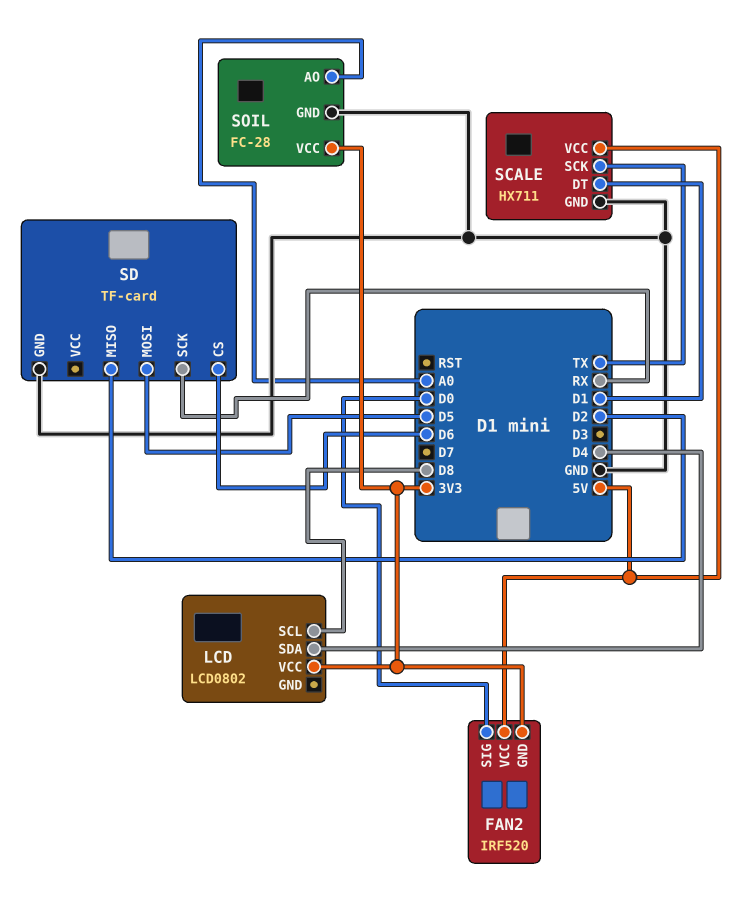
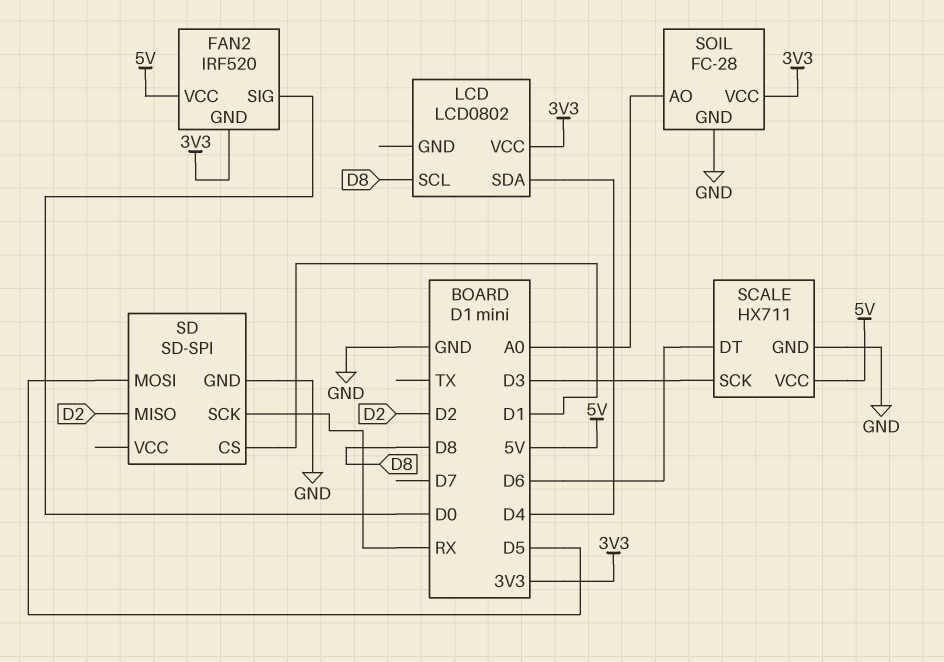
SCALE pin DT: D1 -> D6
SCALE pin SCK: TX -> D3
SD: TF-card -> SD-SPI
SD pin CS: D6 -> D1

